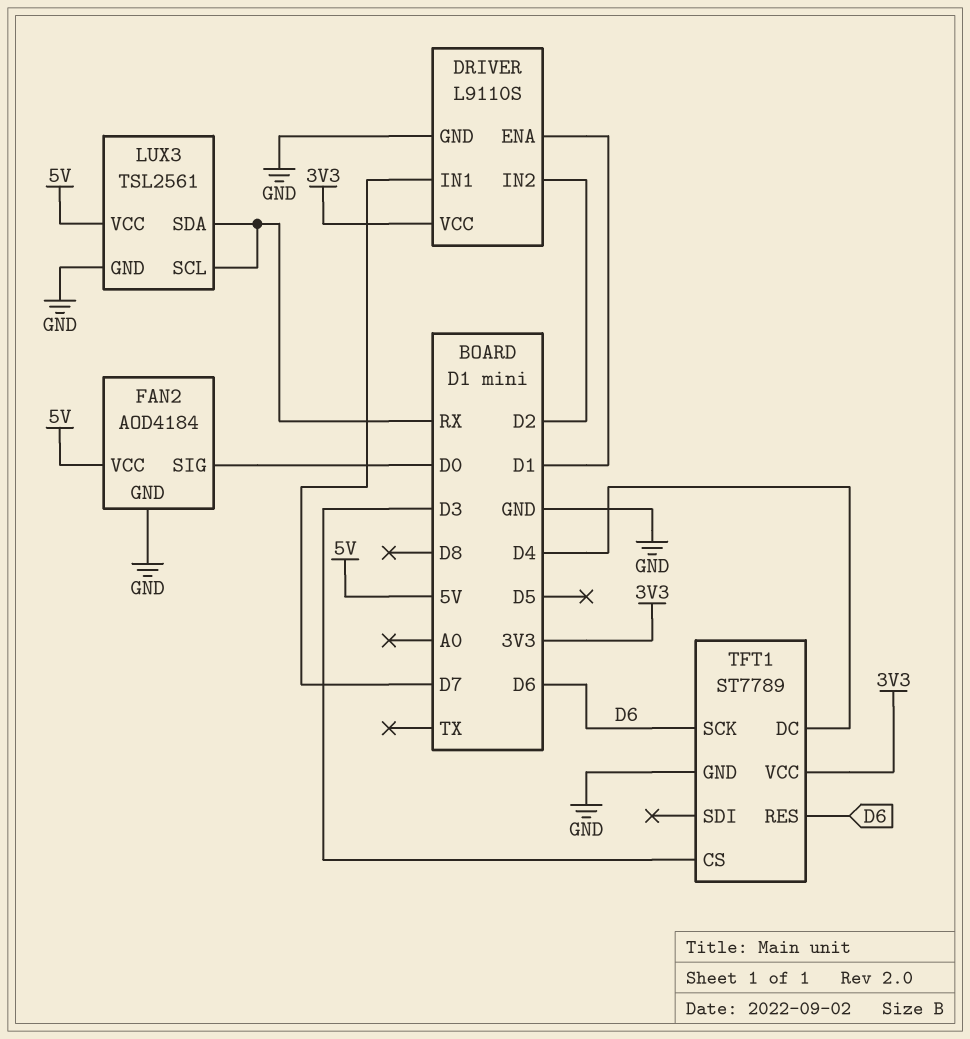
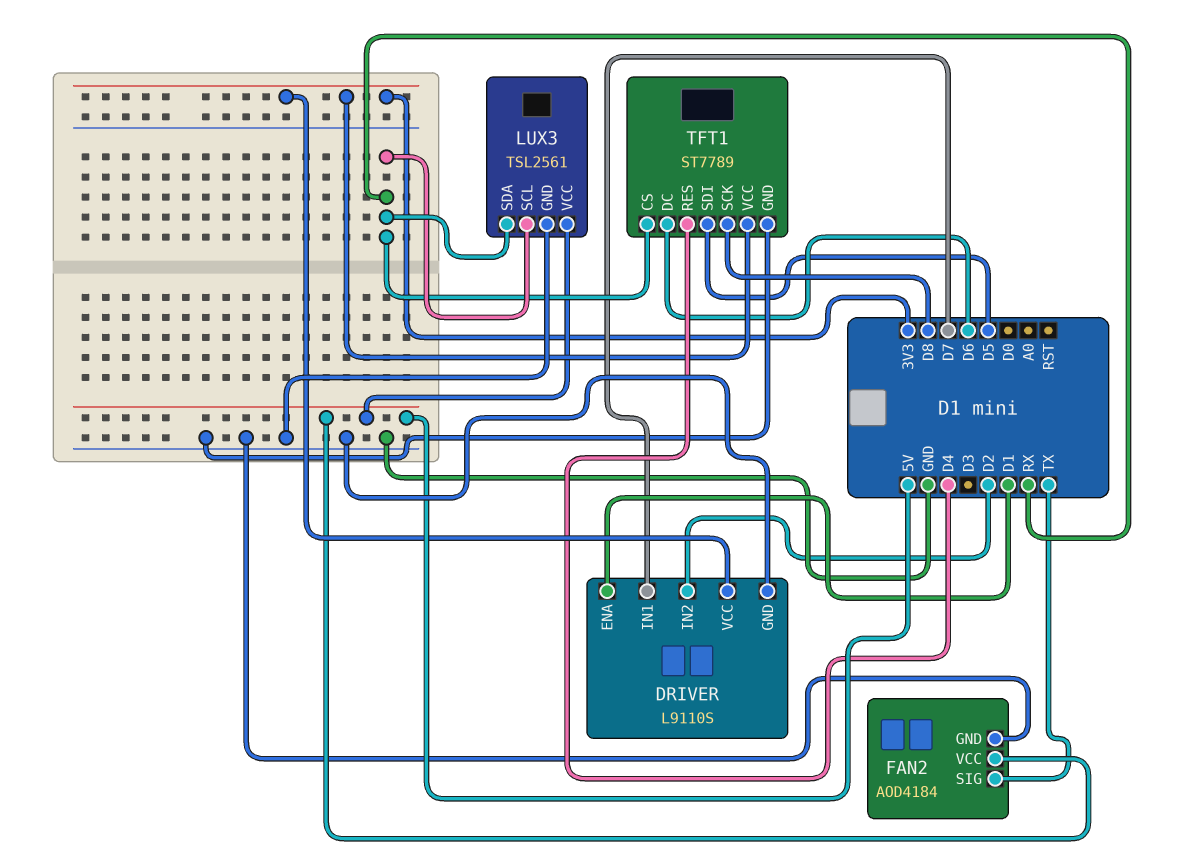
FAN2 pin SIG: D0 -> TX
TFT1 pin CS: D3 -> RX
TFT1 pin DC: D4 -> D6
TFT1 pin RES: D6 -> D4
TFT1 pin SCK: D6 -> D8
TFT1 pin SDI: none -> D5

